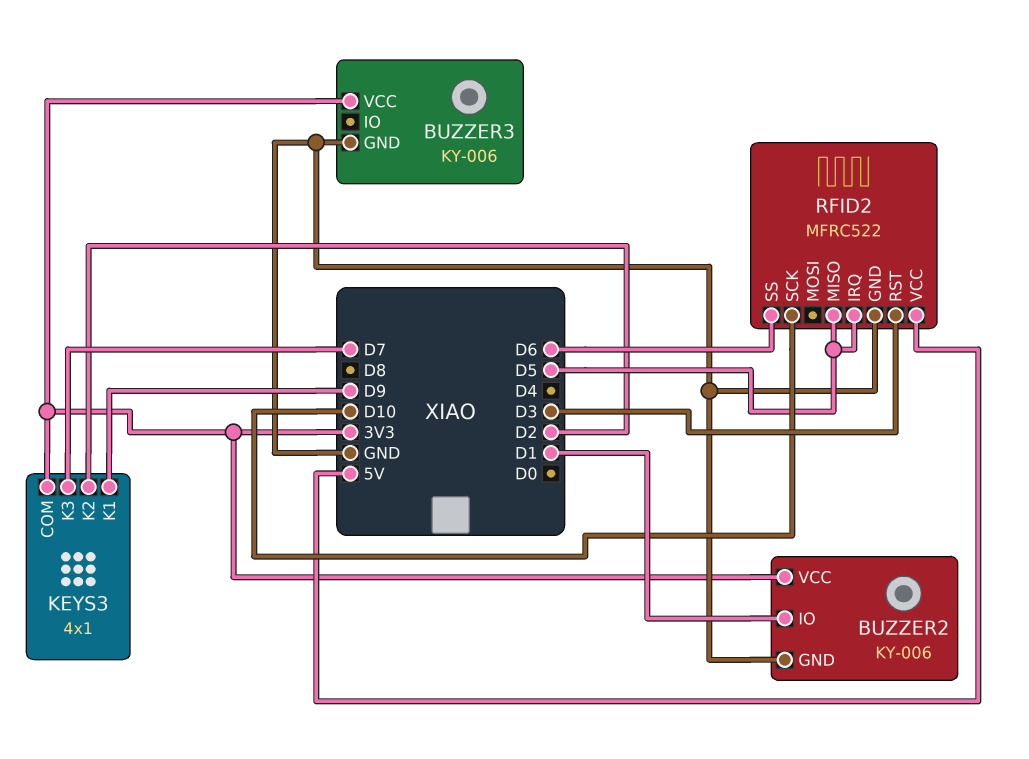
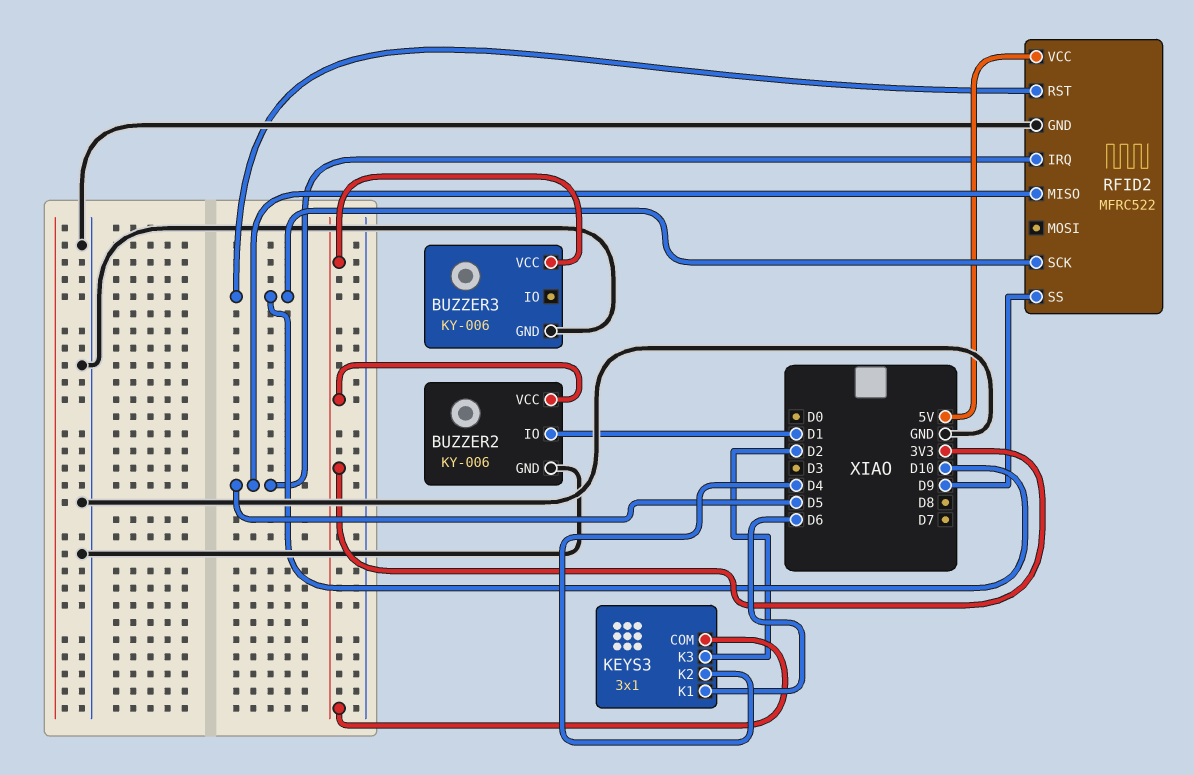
KEYS3: 4x1 -> 3x1
KEYS3 pin K1: D9 -> D6
KEYS3 pin K2: D2 -> D4
KEYS3 pin K3: D7 -> D2
RFID2 pin RST: D3 -> D10
RFID2 pin SS: D6 -> D9

